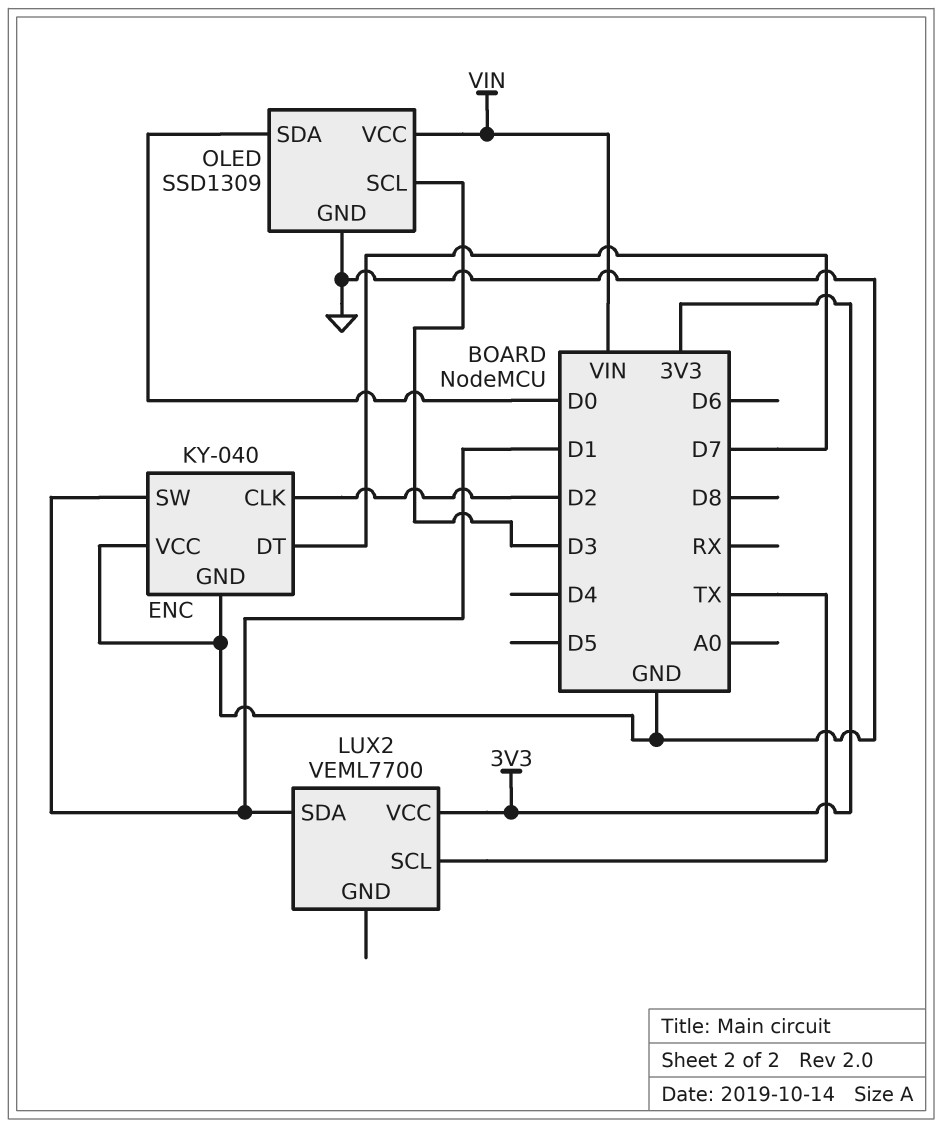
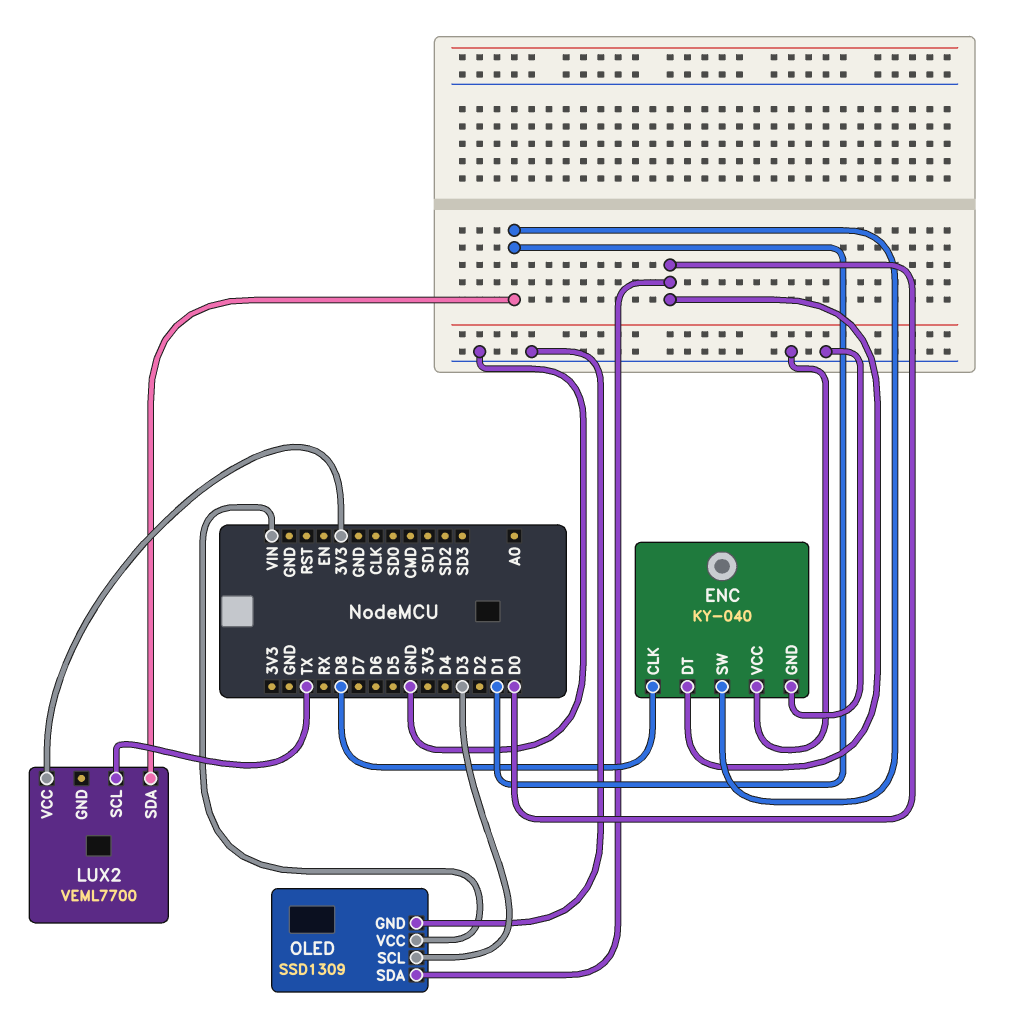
ENC pin CLK: D2 -> D8
ENC pin DT: D7 -> D0

